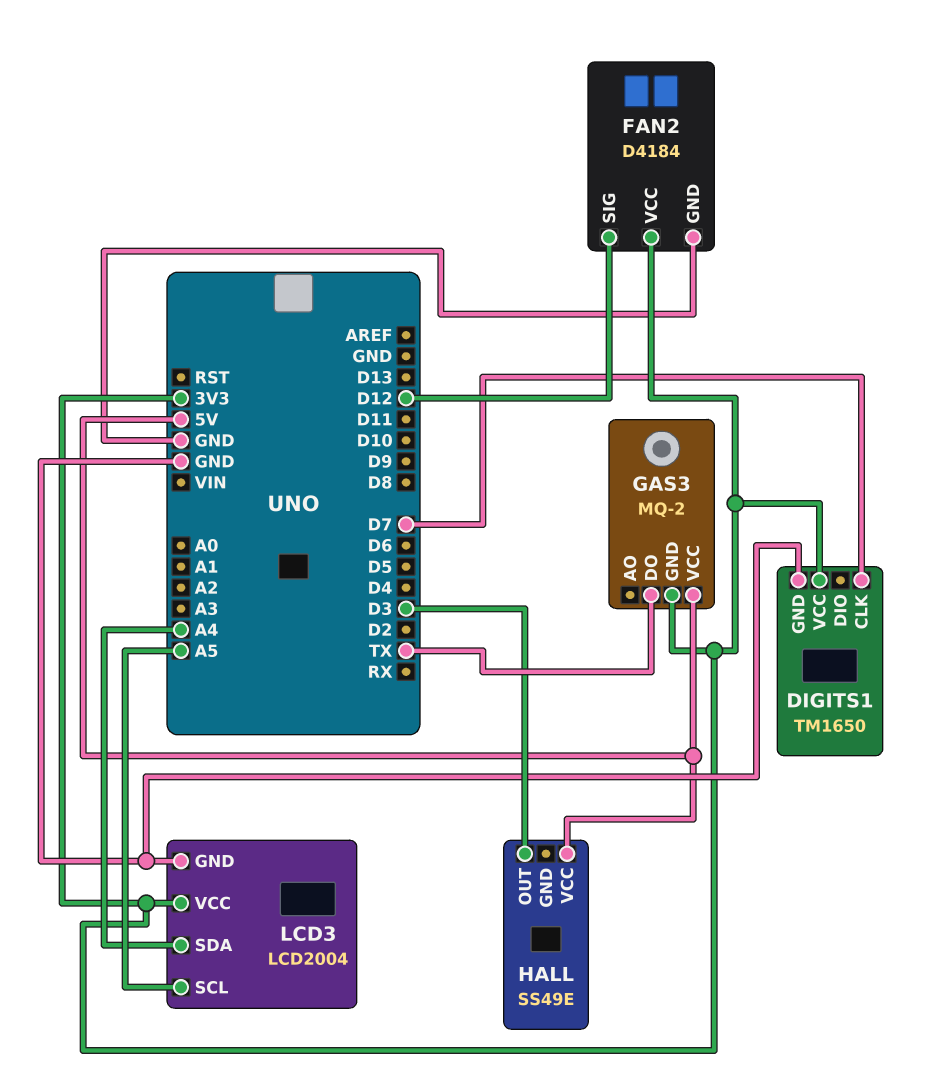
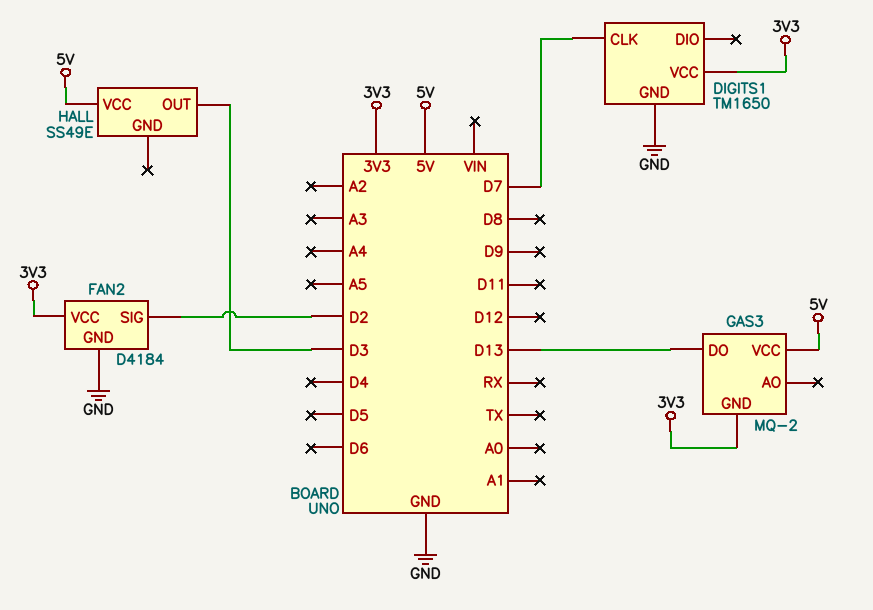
FAN2 pin SIG: D12 -> D2
GAS3 pin DO: TX -> D13
LCD3: LCD2004 -> none
LCD3 pin GND: GND -> none
LCD3 pin SCL: A5 -> none
LCD3 pin SDA: A4 -> none
LCD3 pin VCC: 3V3 -> none

